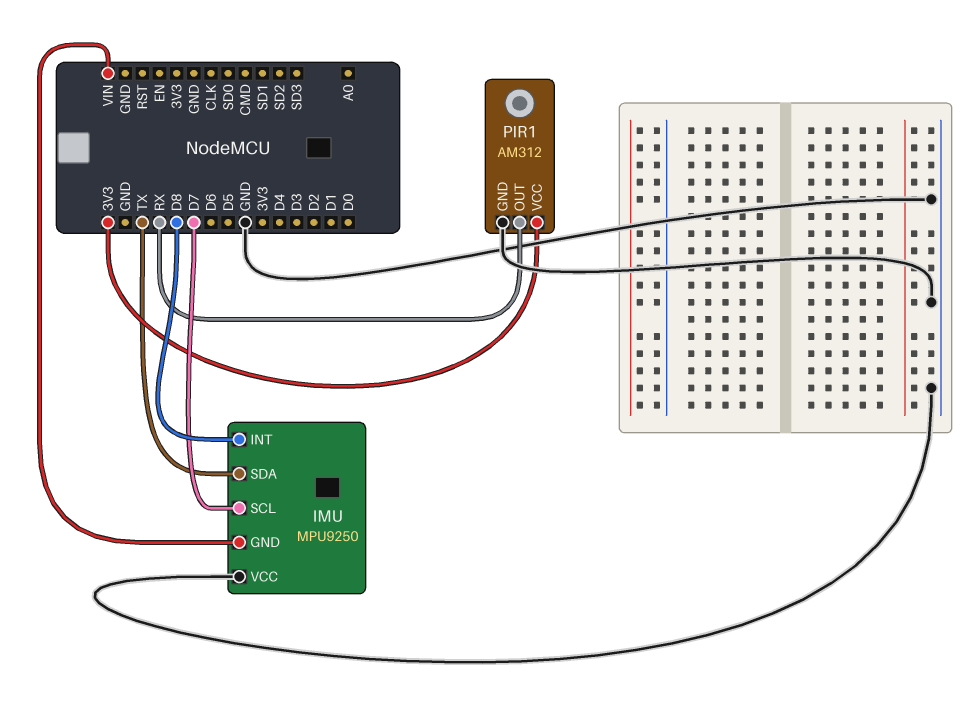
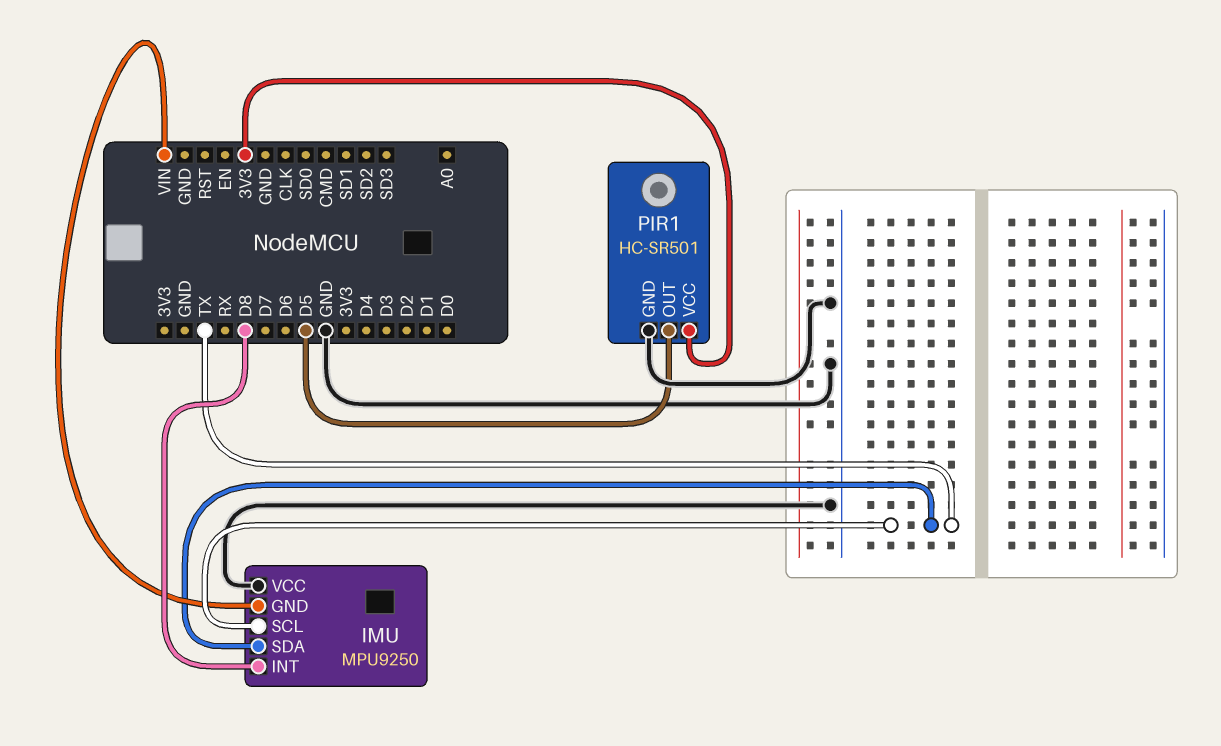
IMU pin SCL: D7 -> TX
PIR1: AM312 -> HC-SR501
PIR1 pin OUT: RX -> D5

